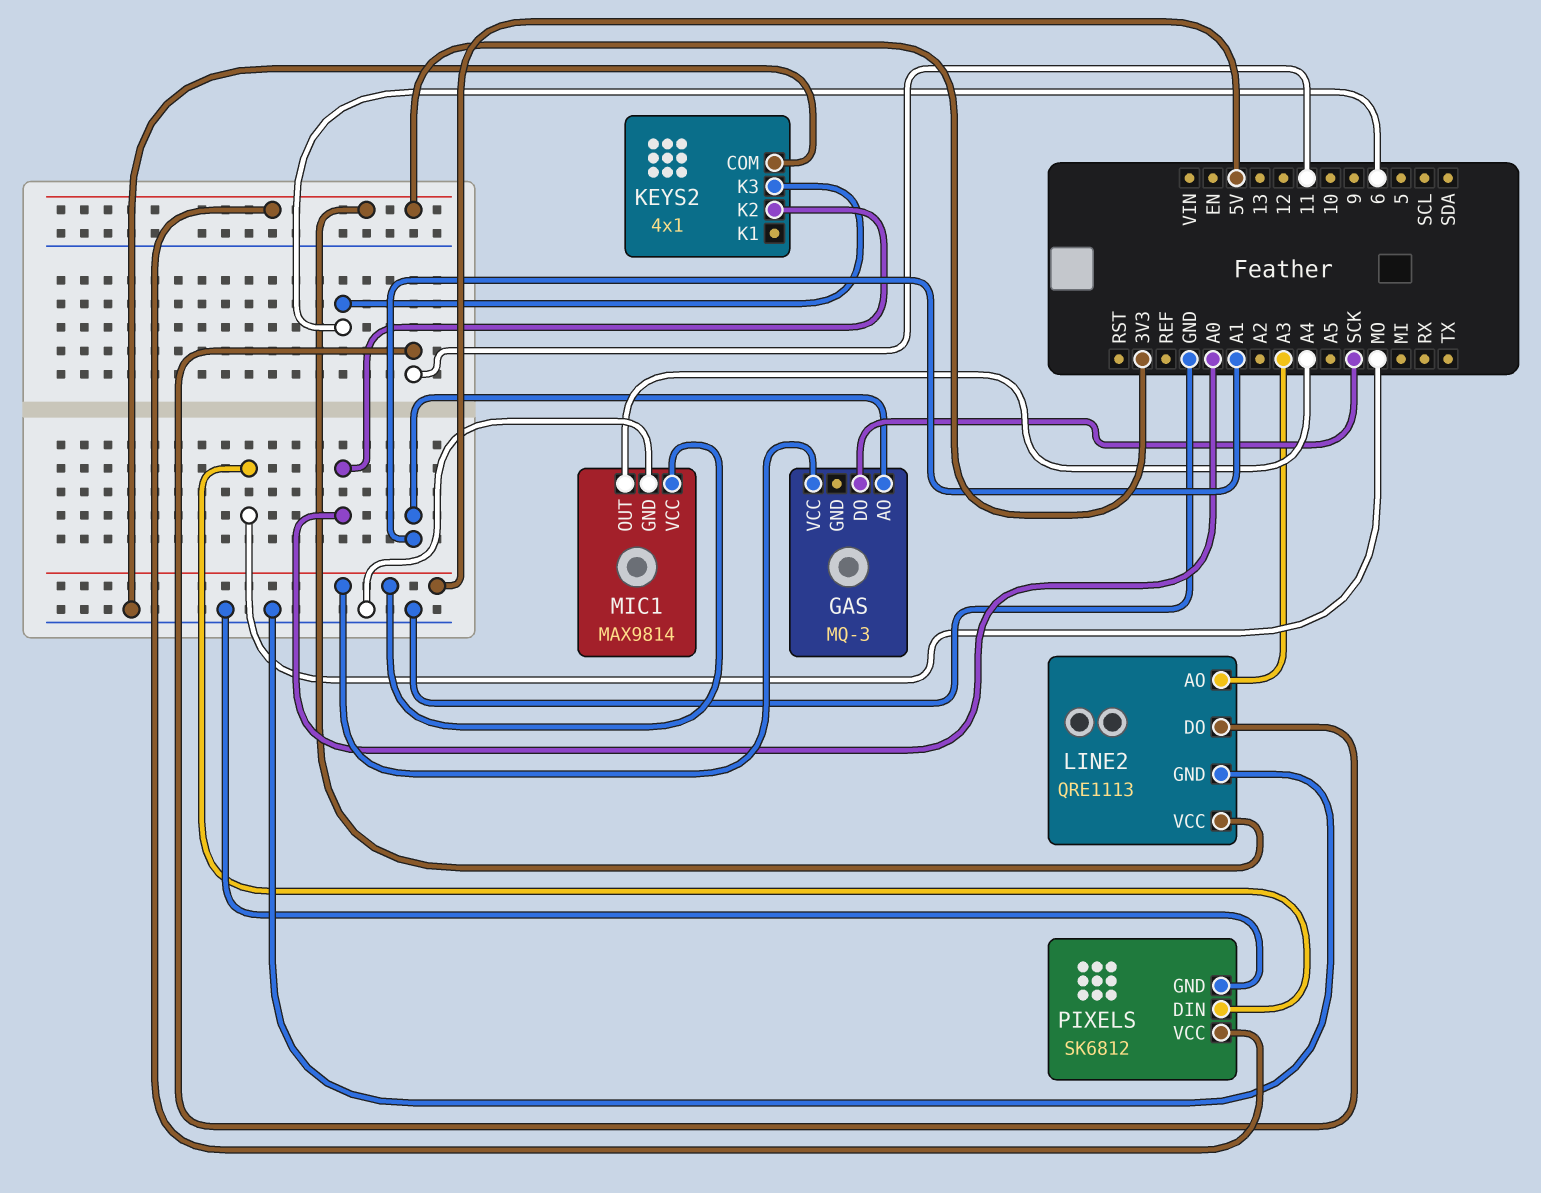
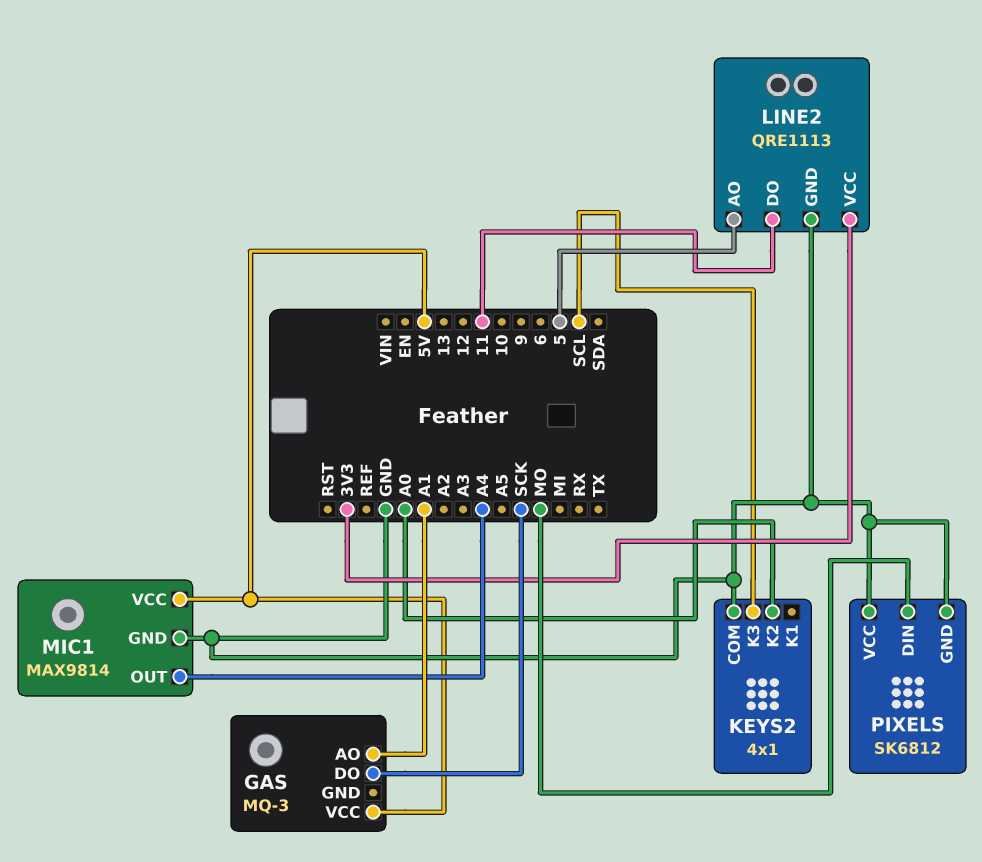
KEYS2 pin K3: 6 -> SCL
LINE2 pin AO: A3 -> 5
PIXELS pin VCC: 3V3 -> GND

